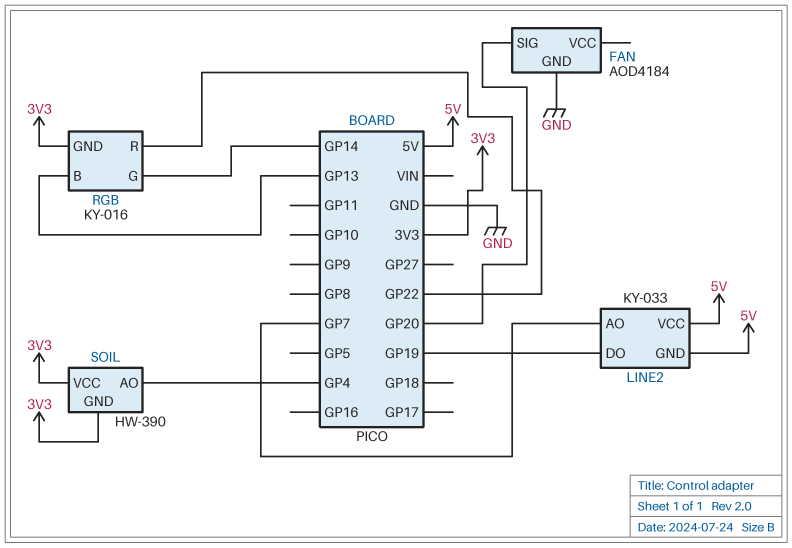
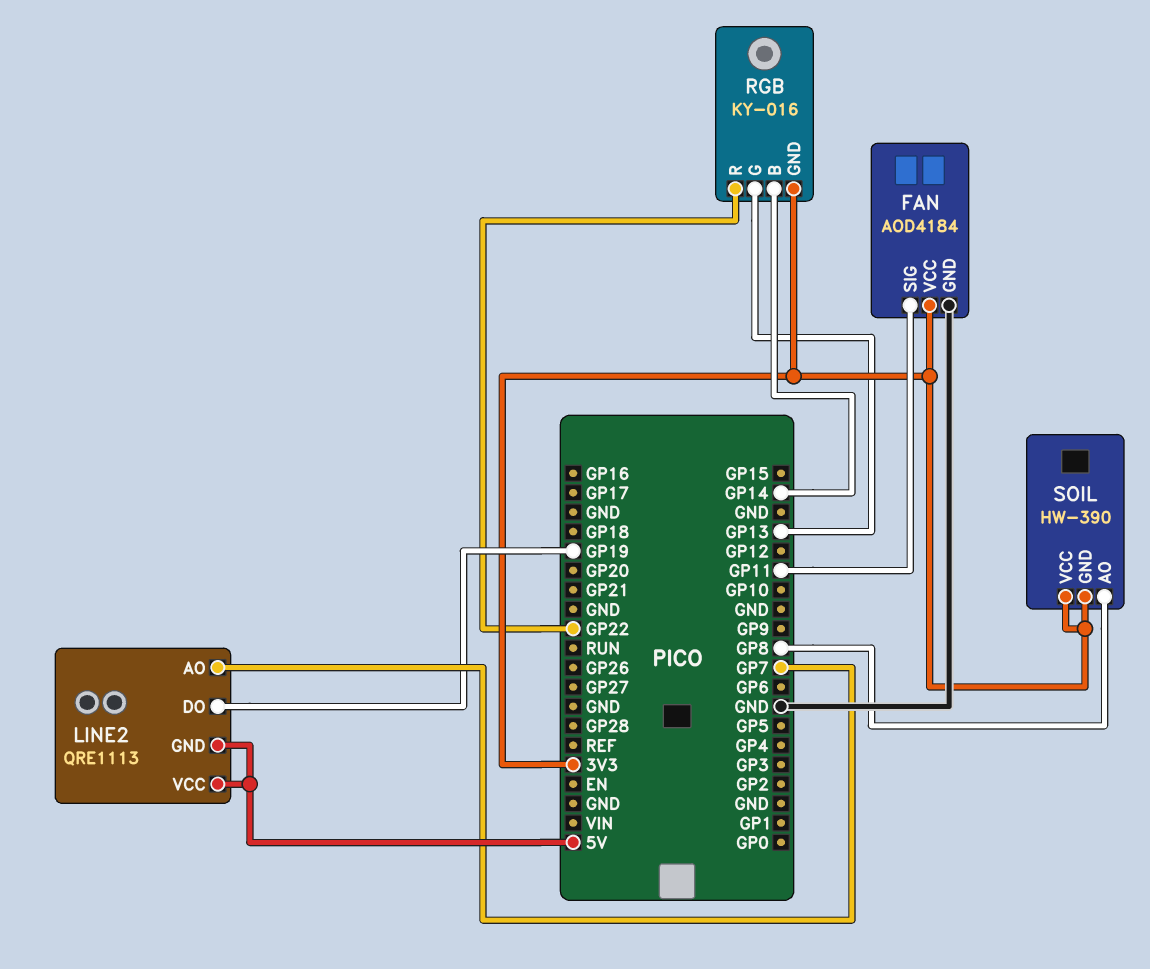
FAN pin SIG: GP20 -> GP11
FAN pin VCC: none -> 3V3
LINE2: KY-033 -> QRE1113
RGB pin B: GP13 -> GP14
RGB pin G: GP14 -> GP13
SOIL pin AO: GP4 -> GP8

